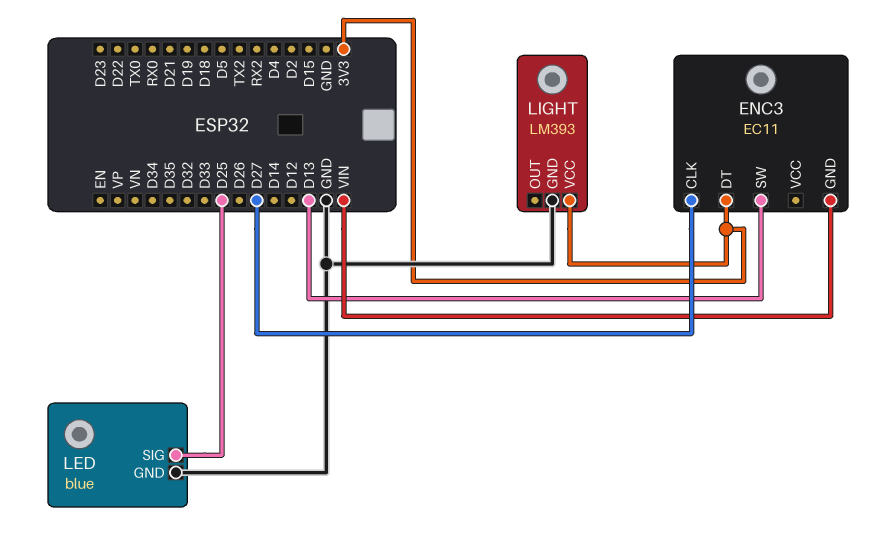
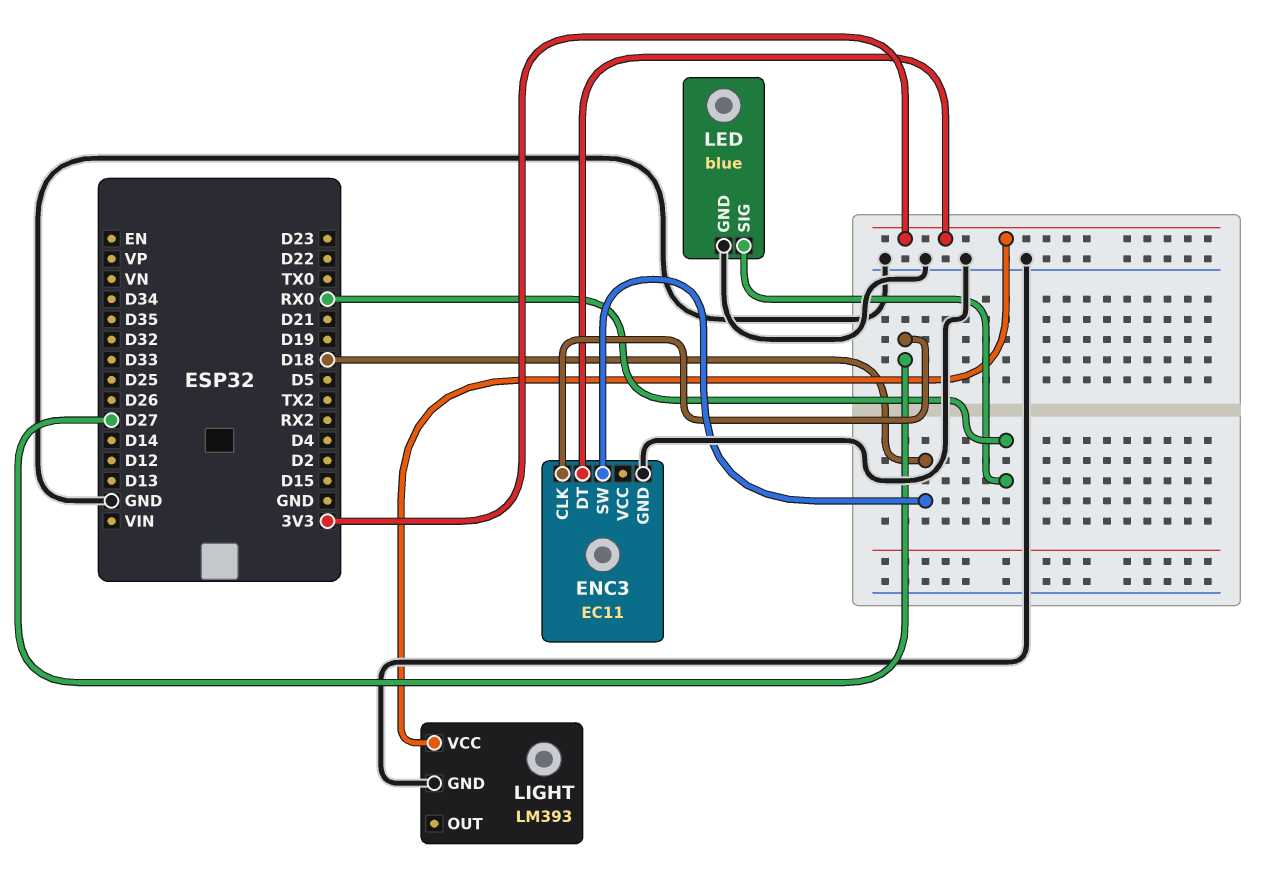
ENC3 pin GND: VIN -> GND
ENC3 pin SW: D13 -> D18
LED pin SIG: D25 -> RX0

